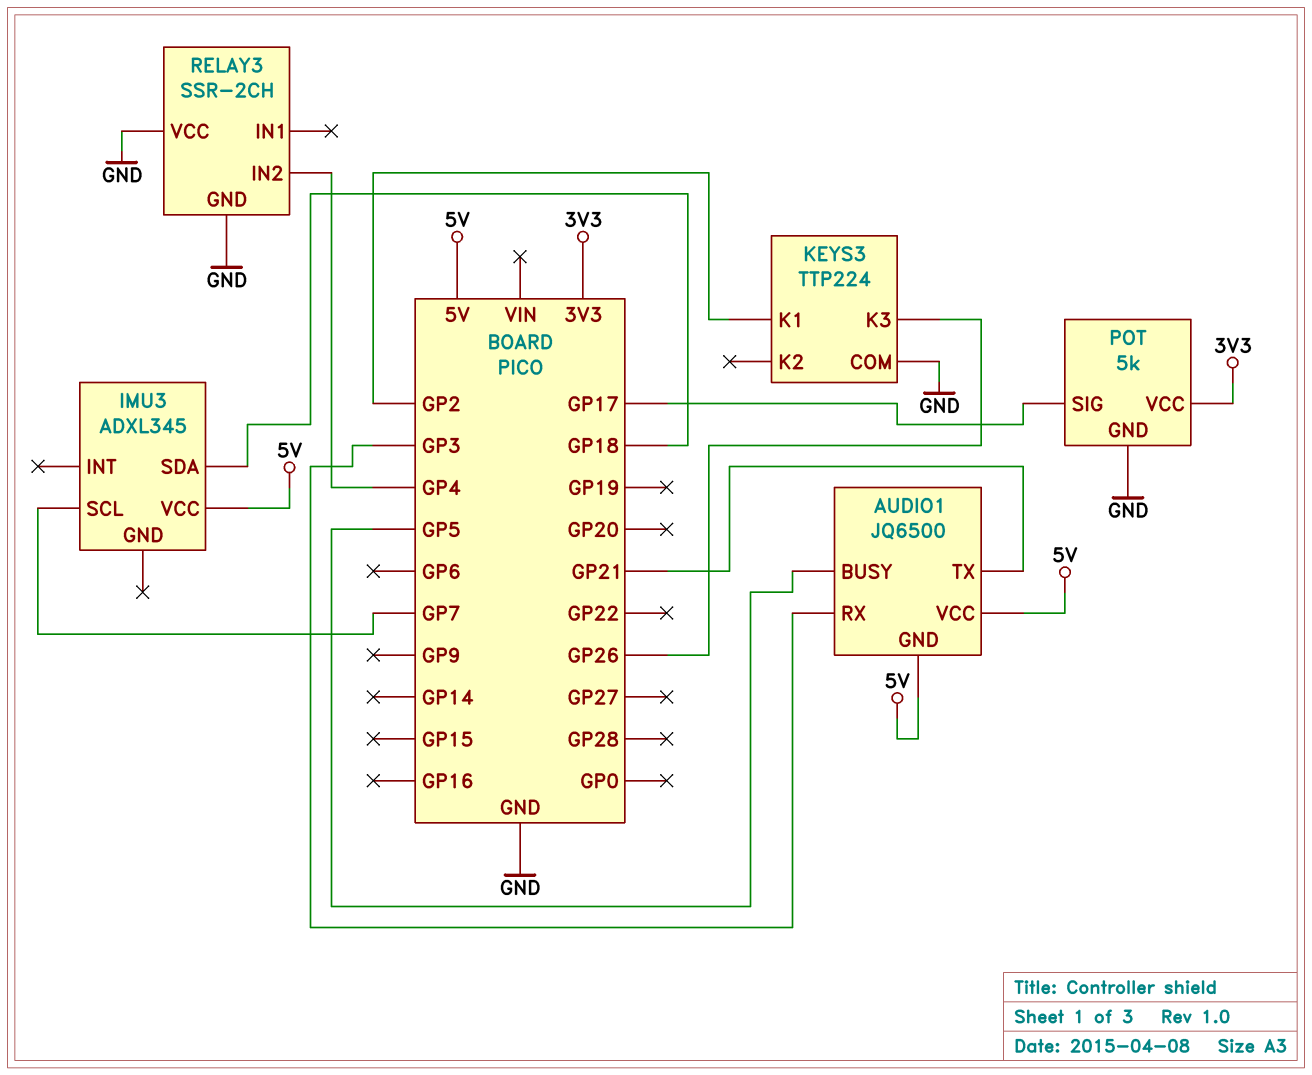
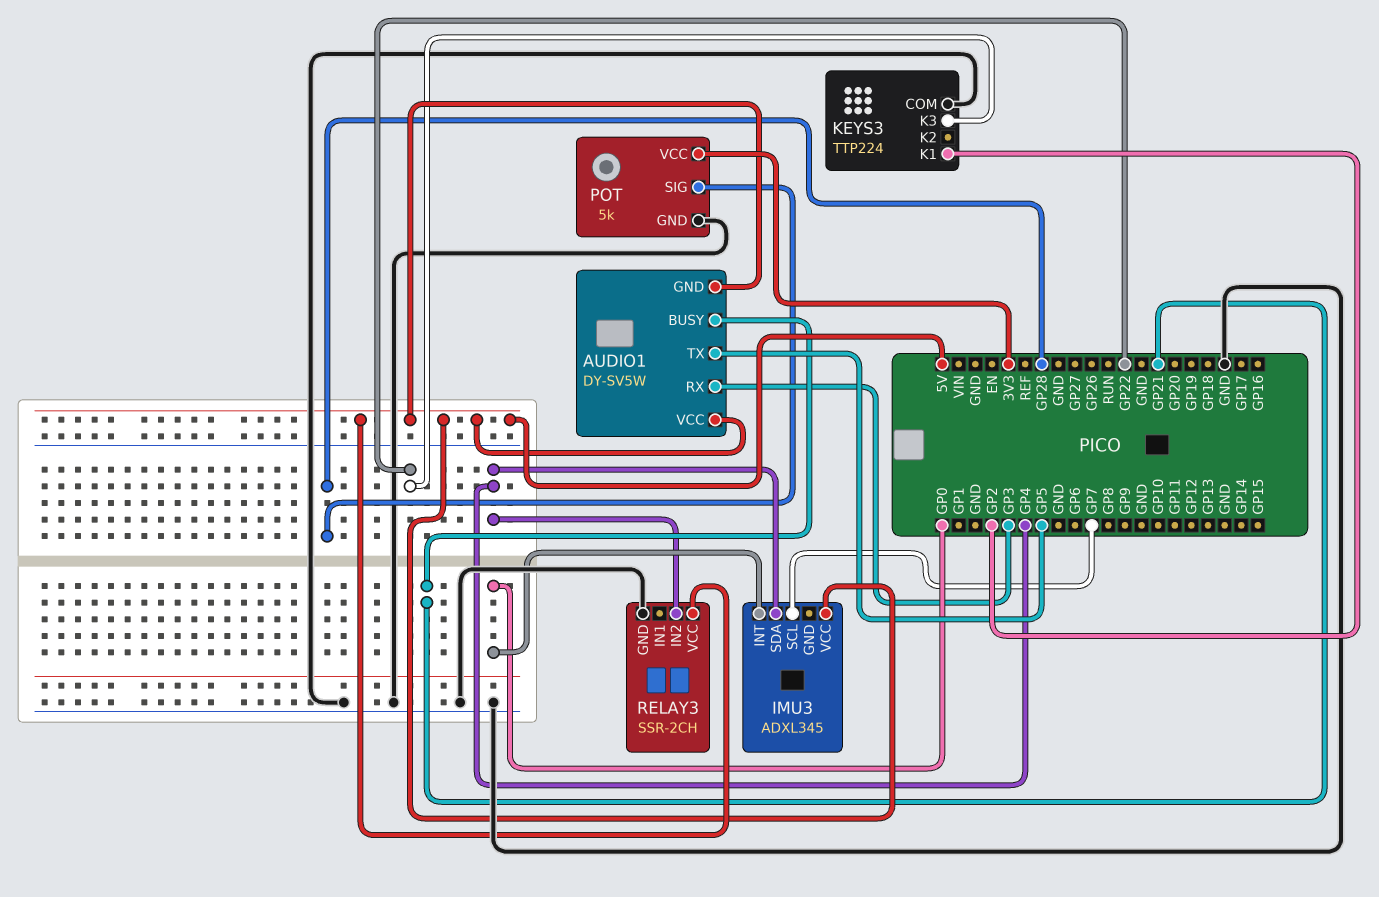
AUDIO1: JQ6500 -> DY-SV5W
AUDIO1 pin BUSY: GP5 -> GP21
AUDIO1 pin TX: GP21 -> GP5
IMU3 pin INT: none -> GP0
IMU3 pin SDA: GP18 -> GP4
KEYS3 pin K3: GP26 -> GP22
POT pin SIG: GP17 -> GP28
RELAY3 pin VCC: GND -> 5V

